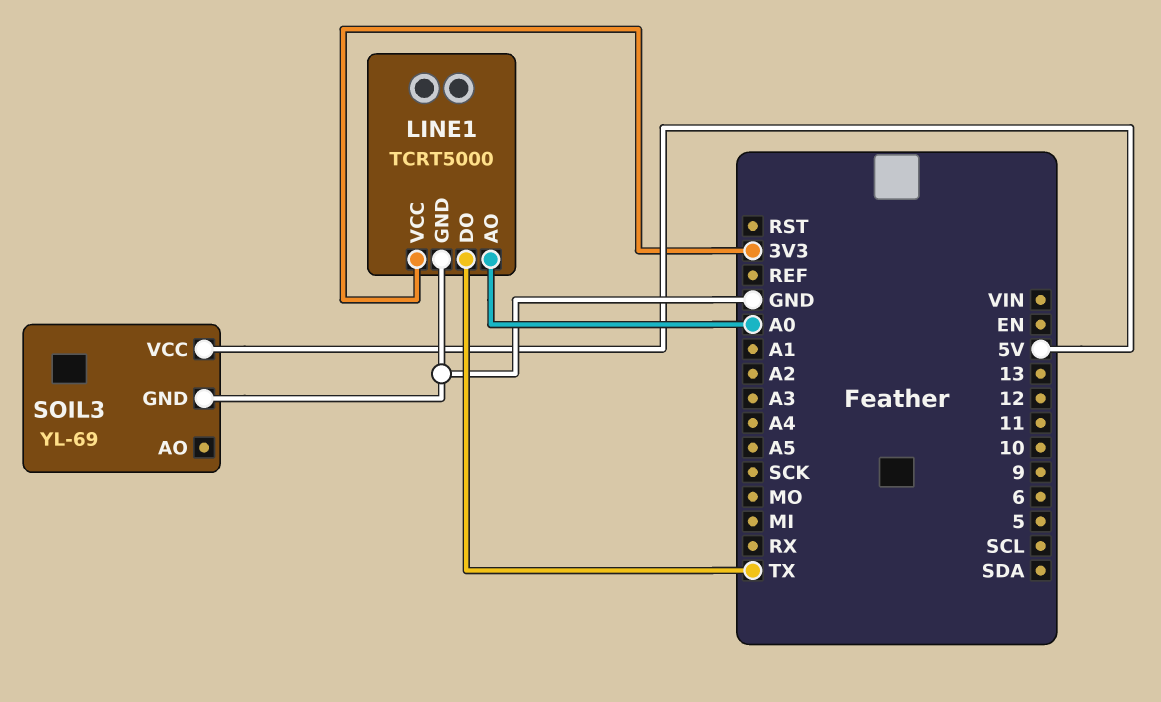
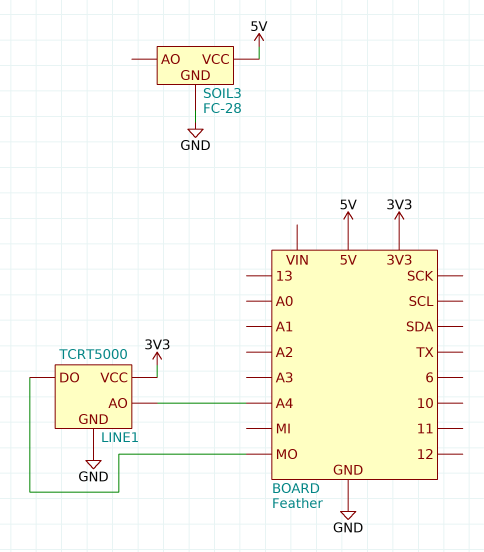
LINE1 pin AO: A0 -> A4
LINE1 pin DO: TX -> MO
SOIL3: YL-69 -> FC-28

